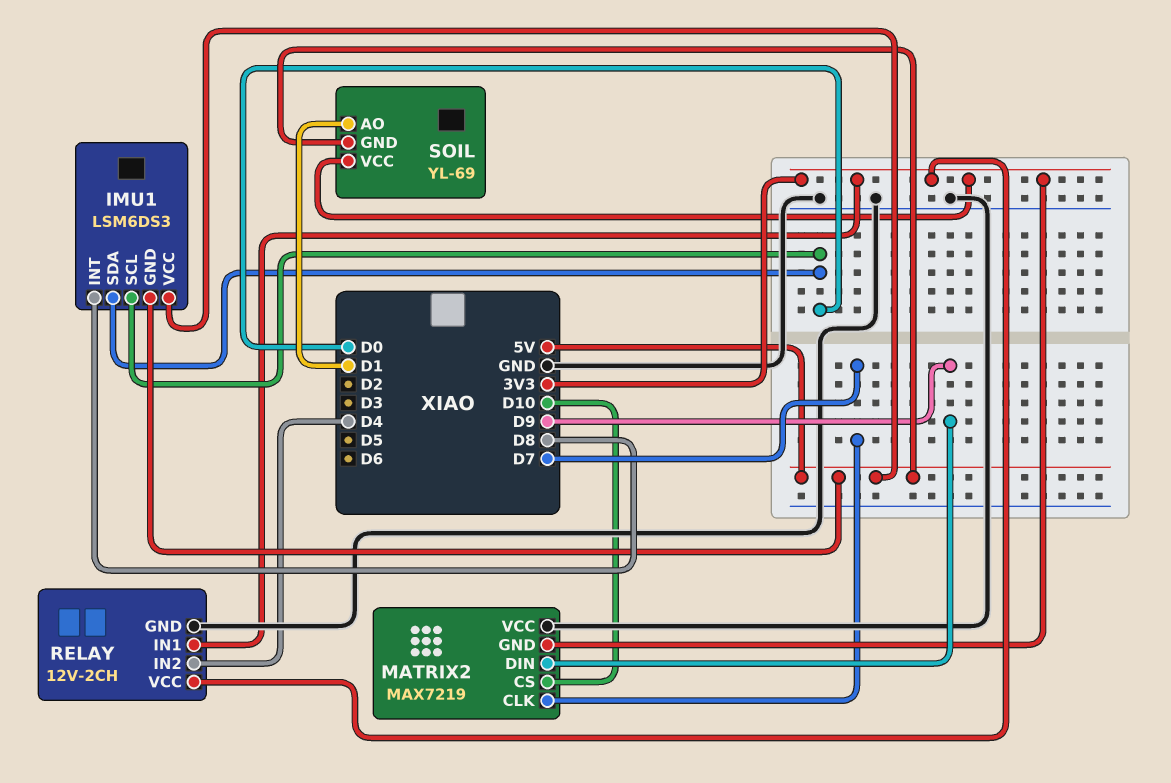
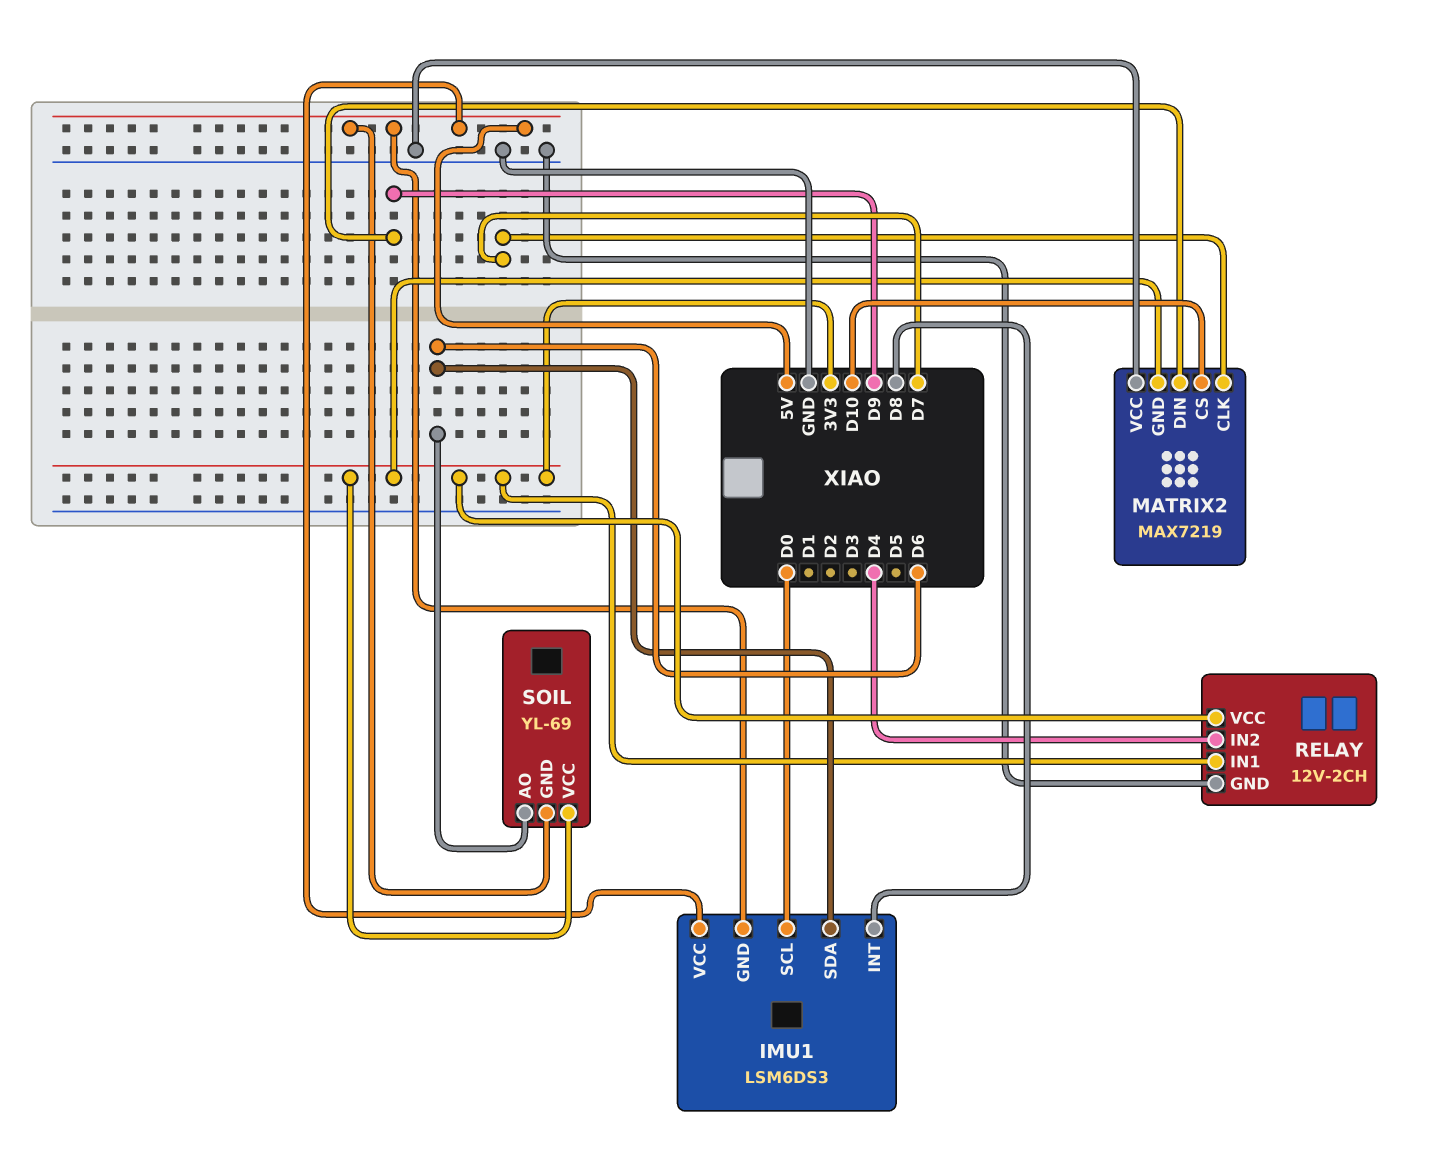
IMU1 pin SDA: D0 -> D6
SOIL pin AO: D1 -> D6

